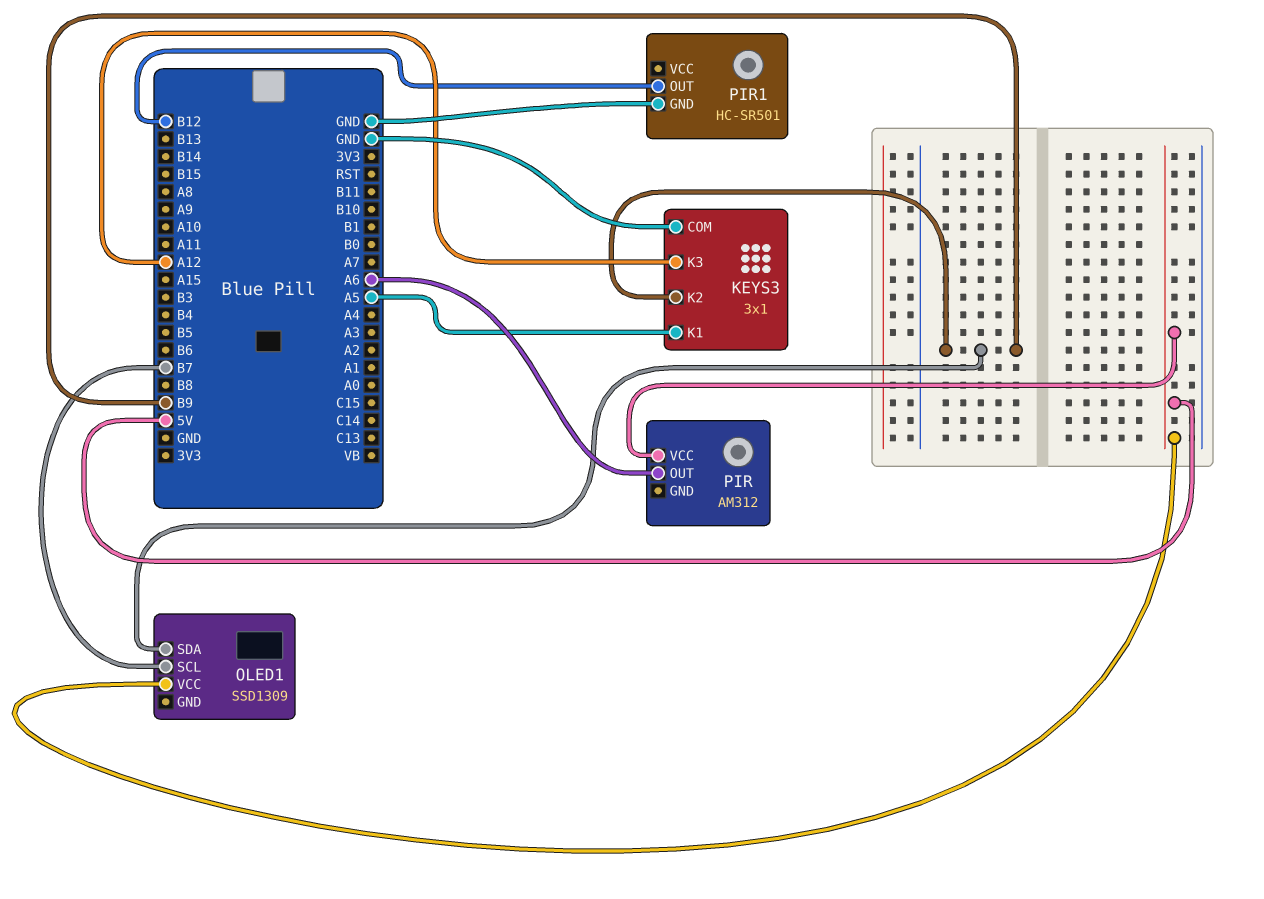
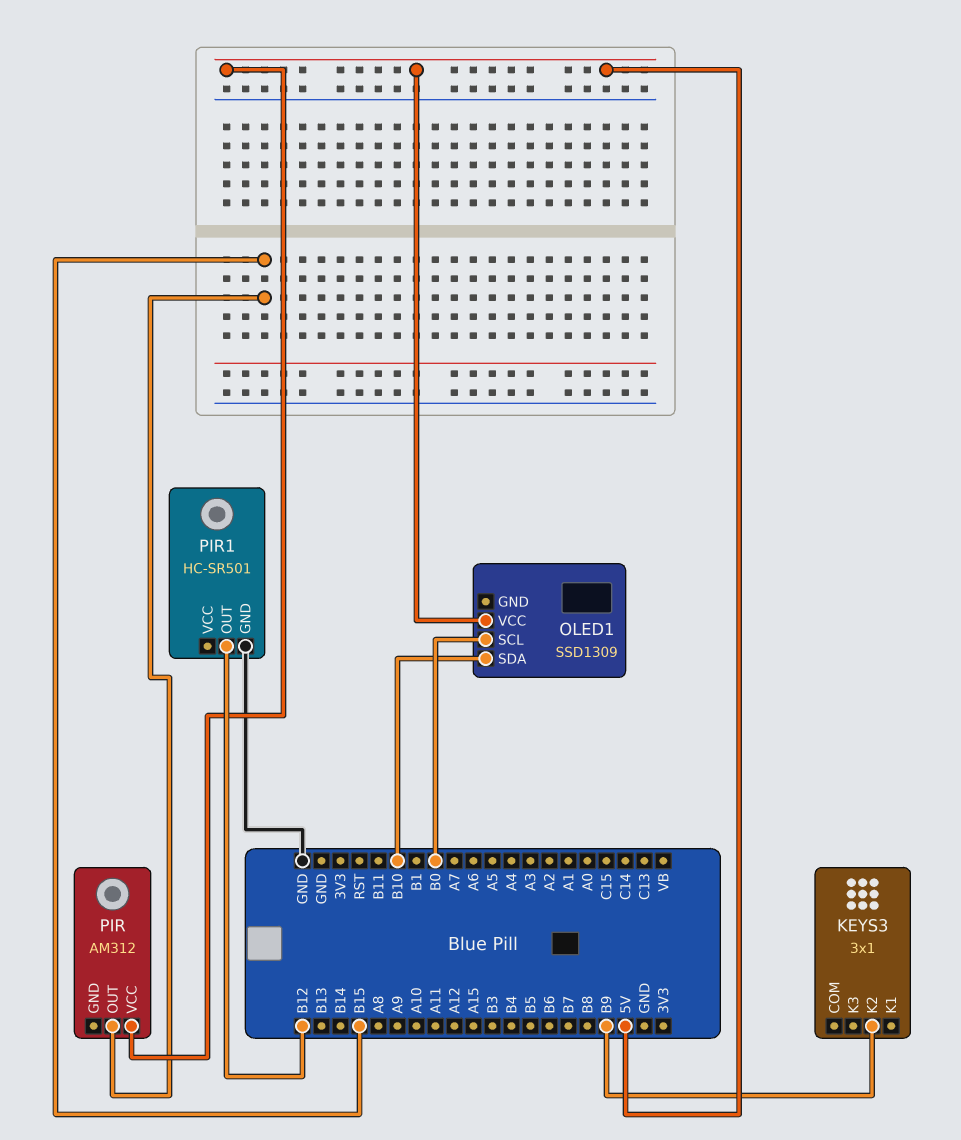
KEYS3 pin COM: GND -> none
KEYS3 pin K1: A5 -> none
KEYS3 pin K3: A12 -> none
OLED1 pin SCL: B7 -> B0
OLED1 pin SDA: B9 -> B10
PIR pin OUT: A6 -> B15

